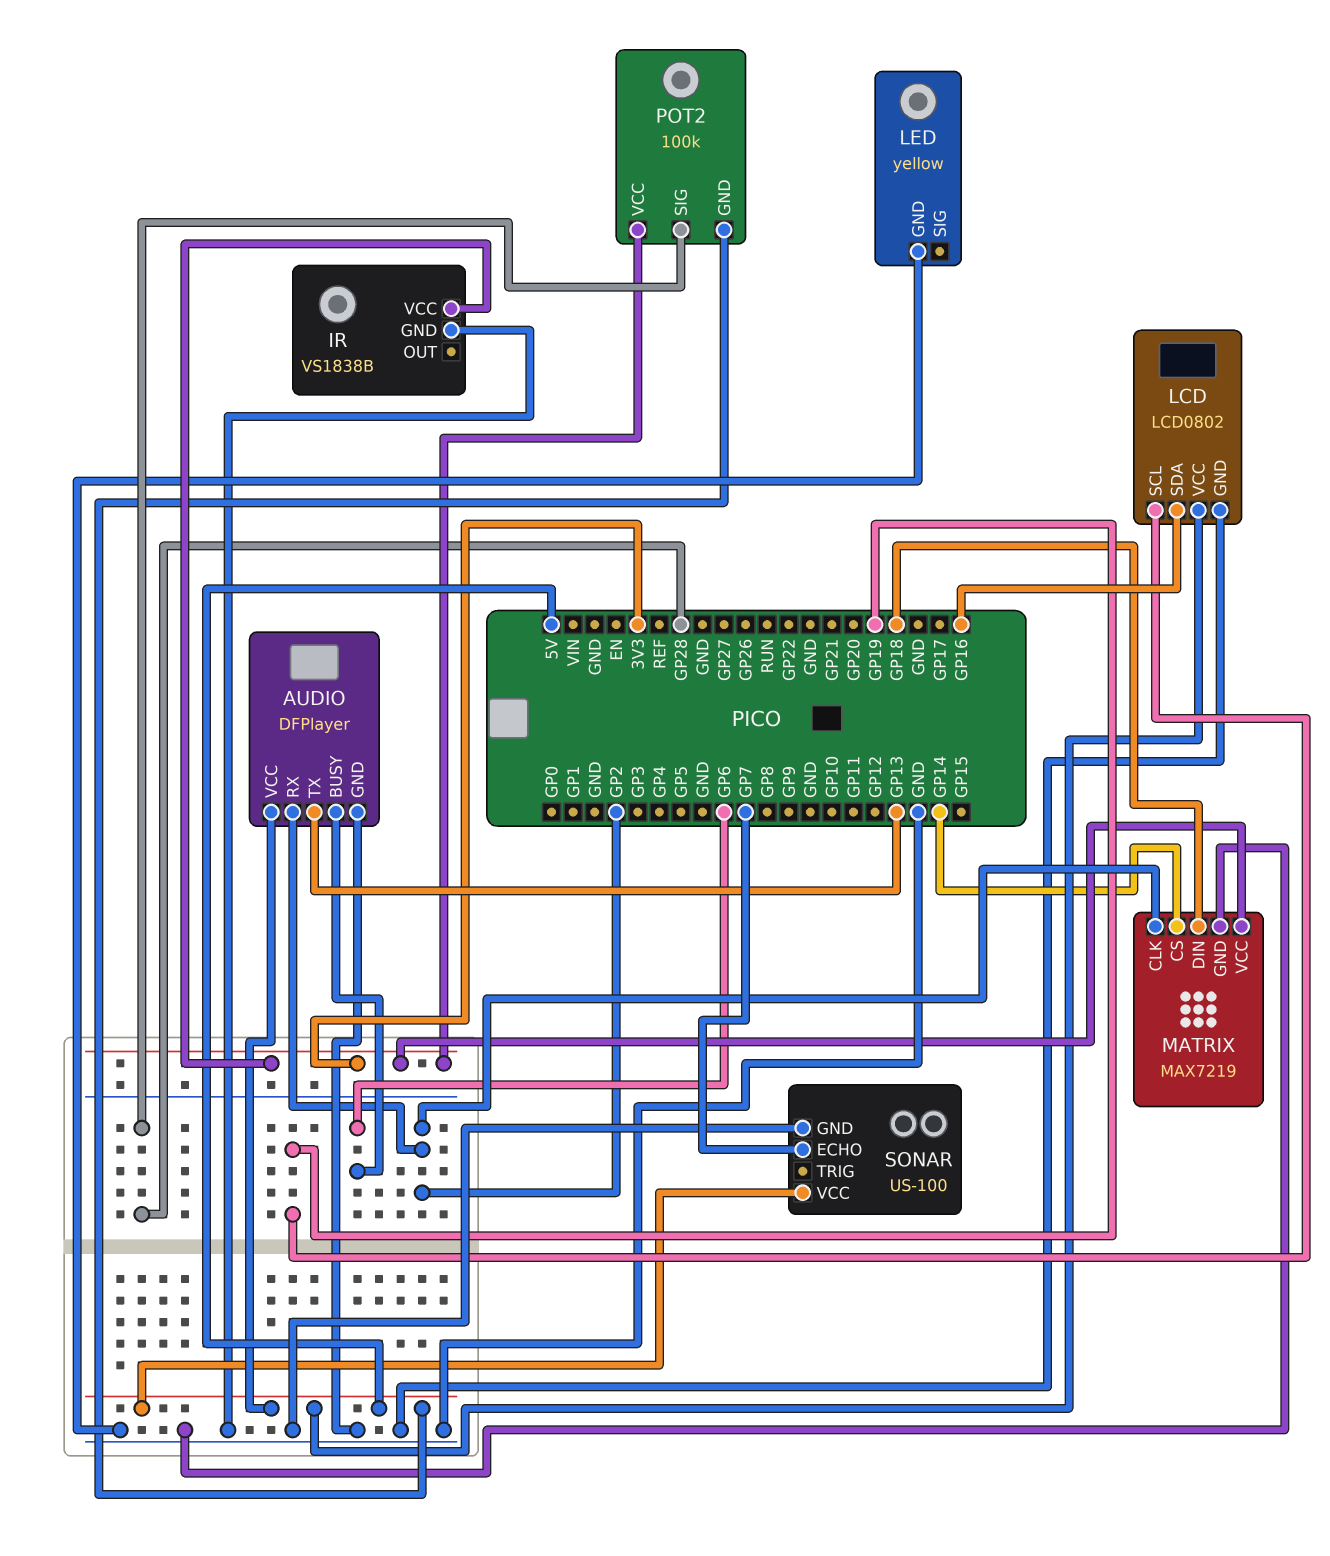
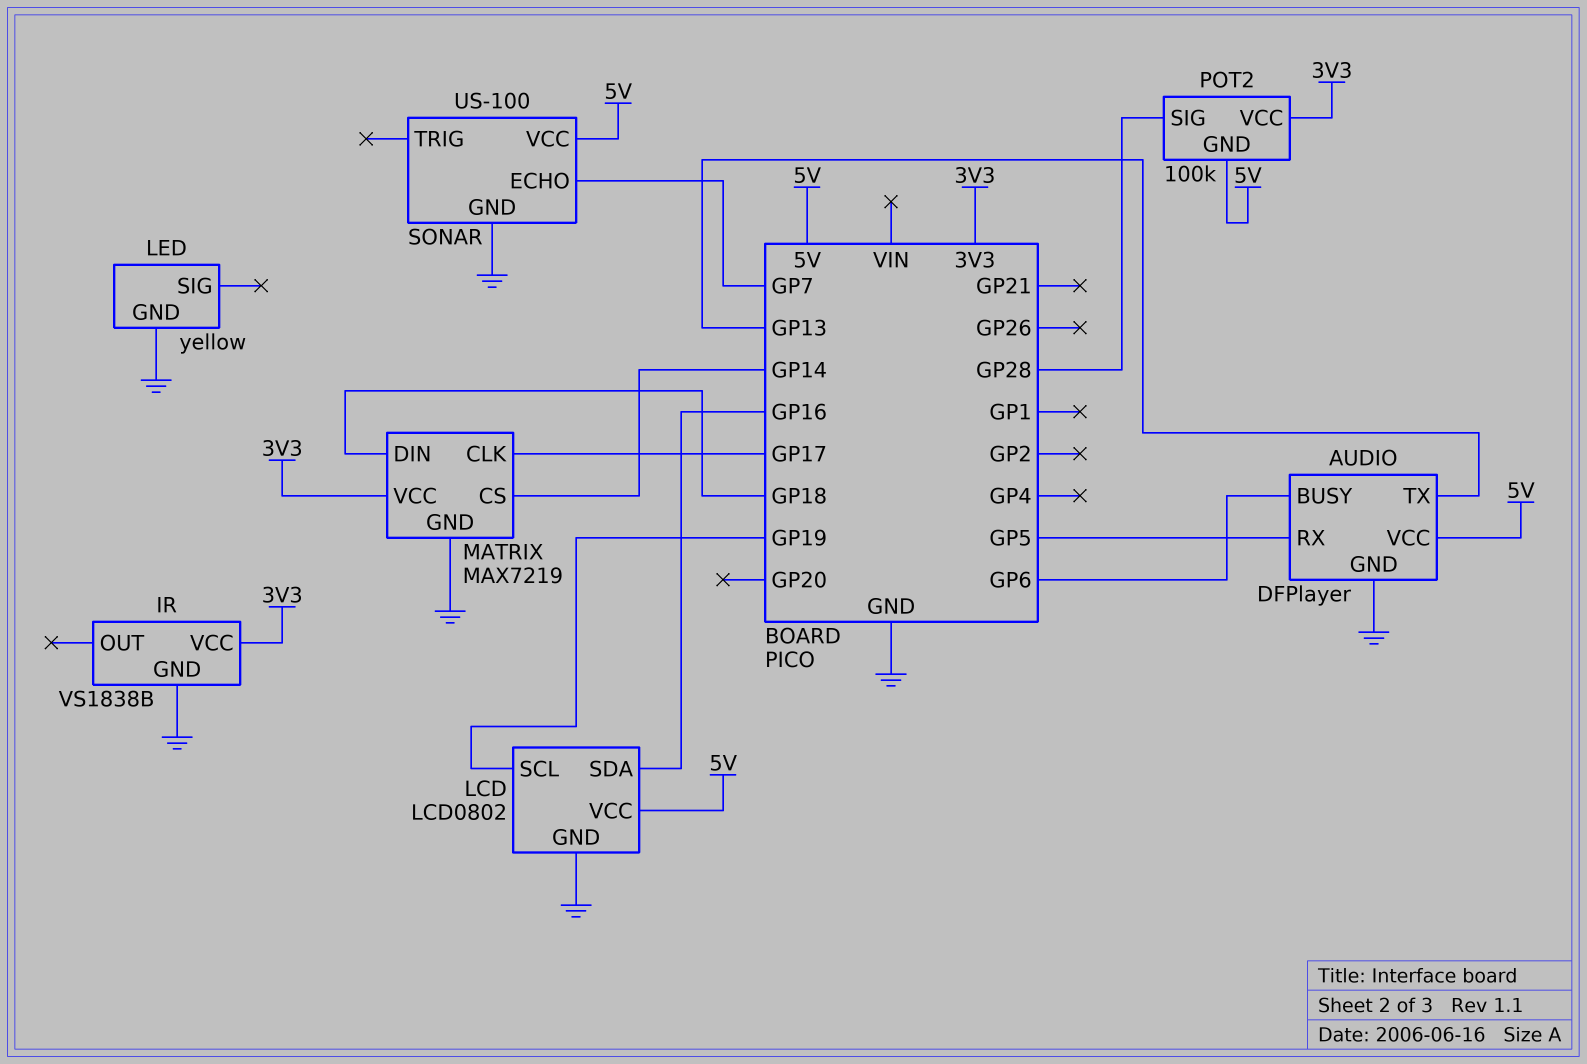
AUDIO pin RX: GP2 -> GP5
MATRIX pin CLK: GP2 -> GP17

